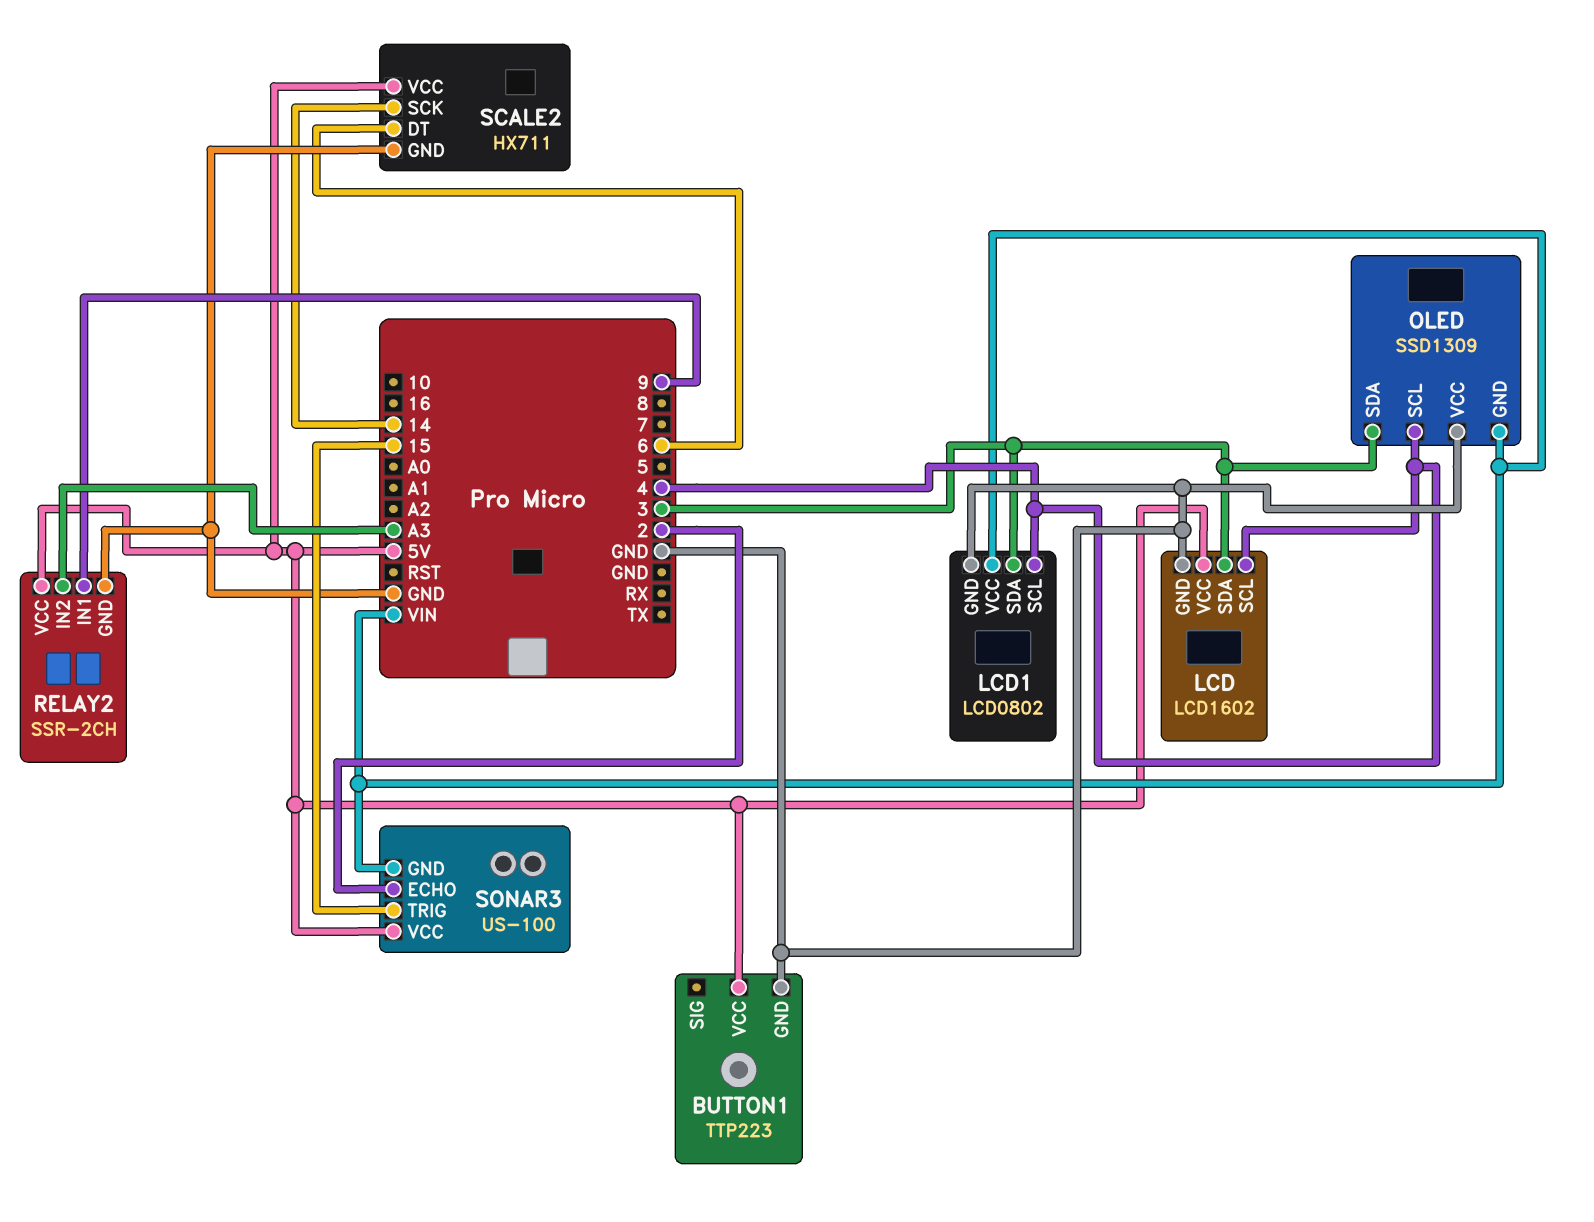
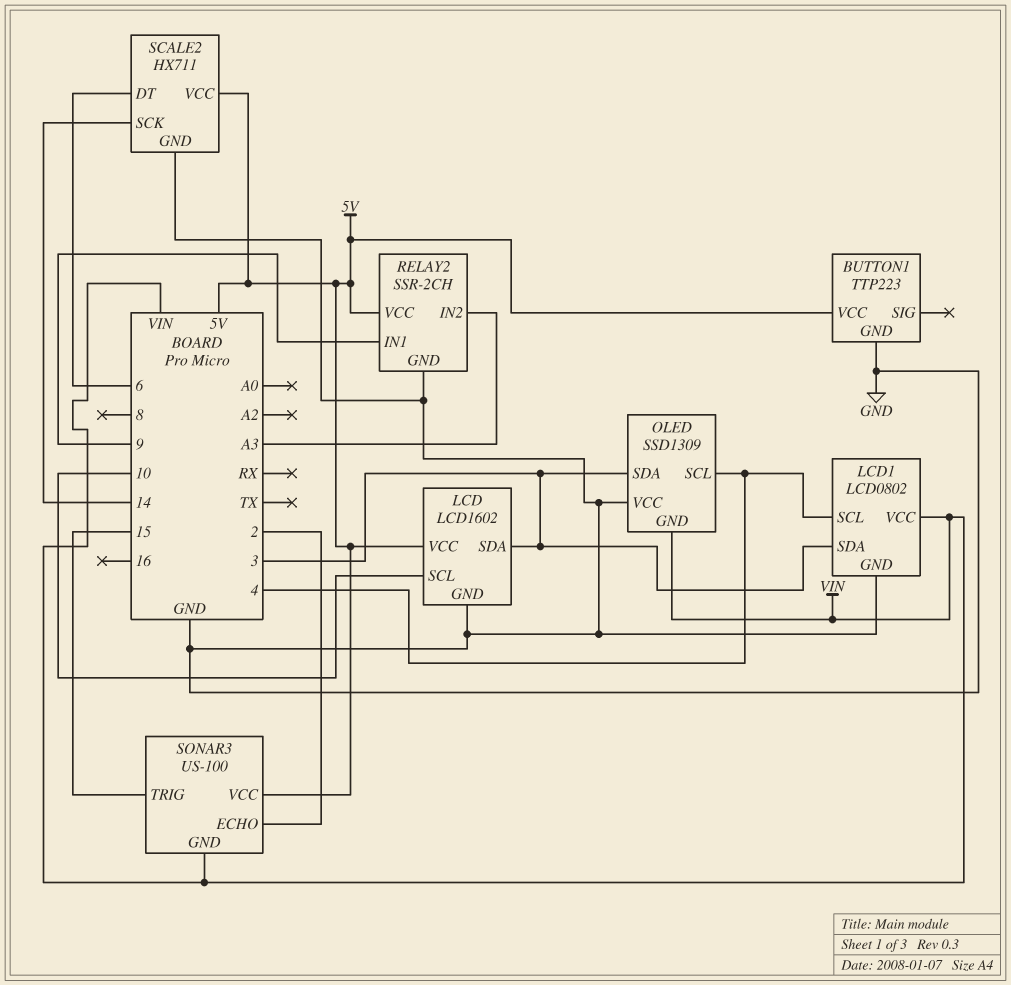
LCD pin SCL: 4 -> 10

